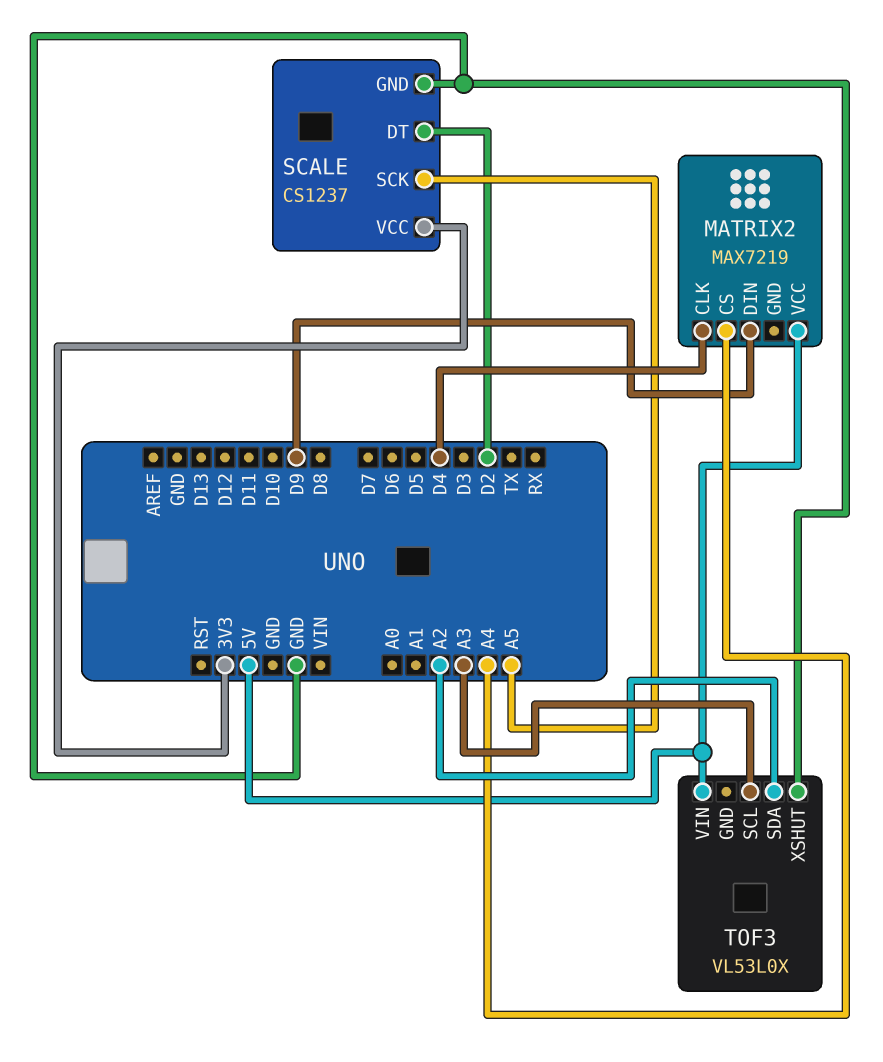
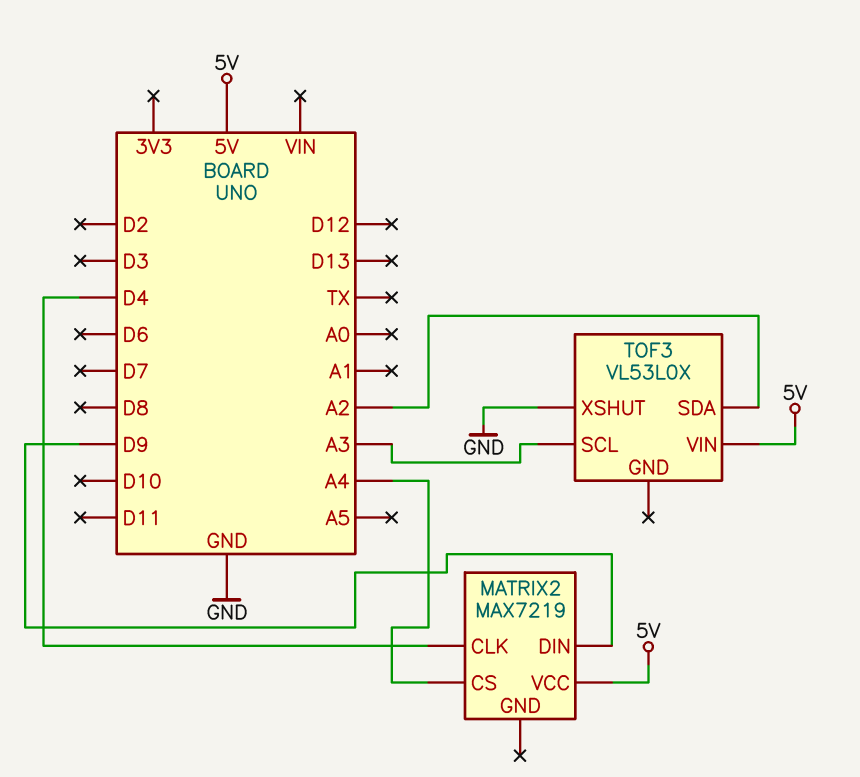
SCALE: CS1237 -> none
SCALE pin DT: D2 -> none
SCALE pin GND: GND -> none
SCALE pin SCK: A5 -> none
SCALE pin VCC: 3V3 -> none

